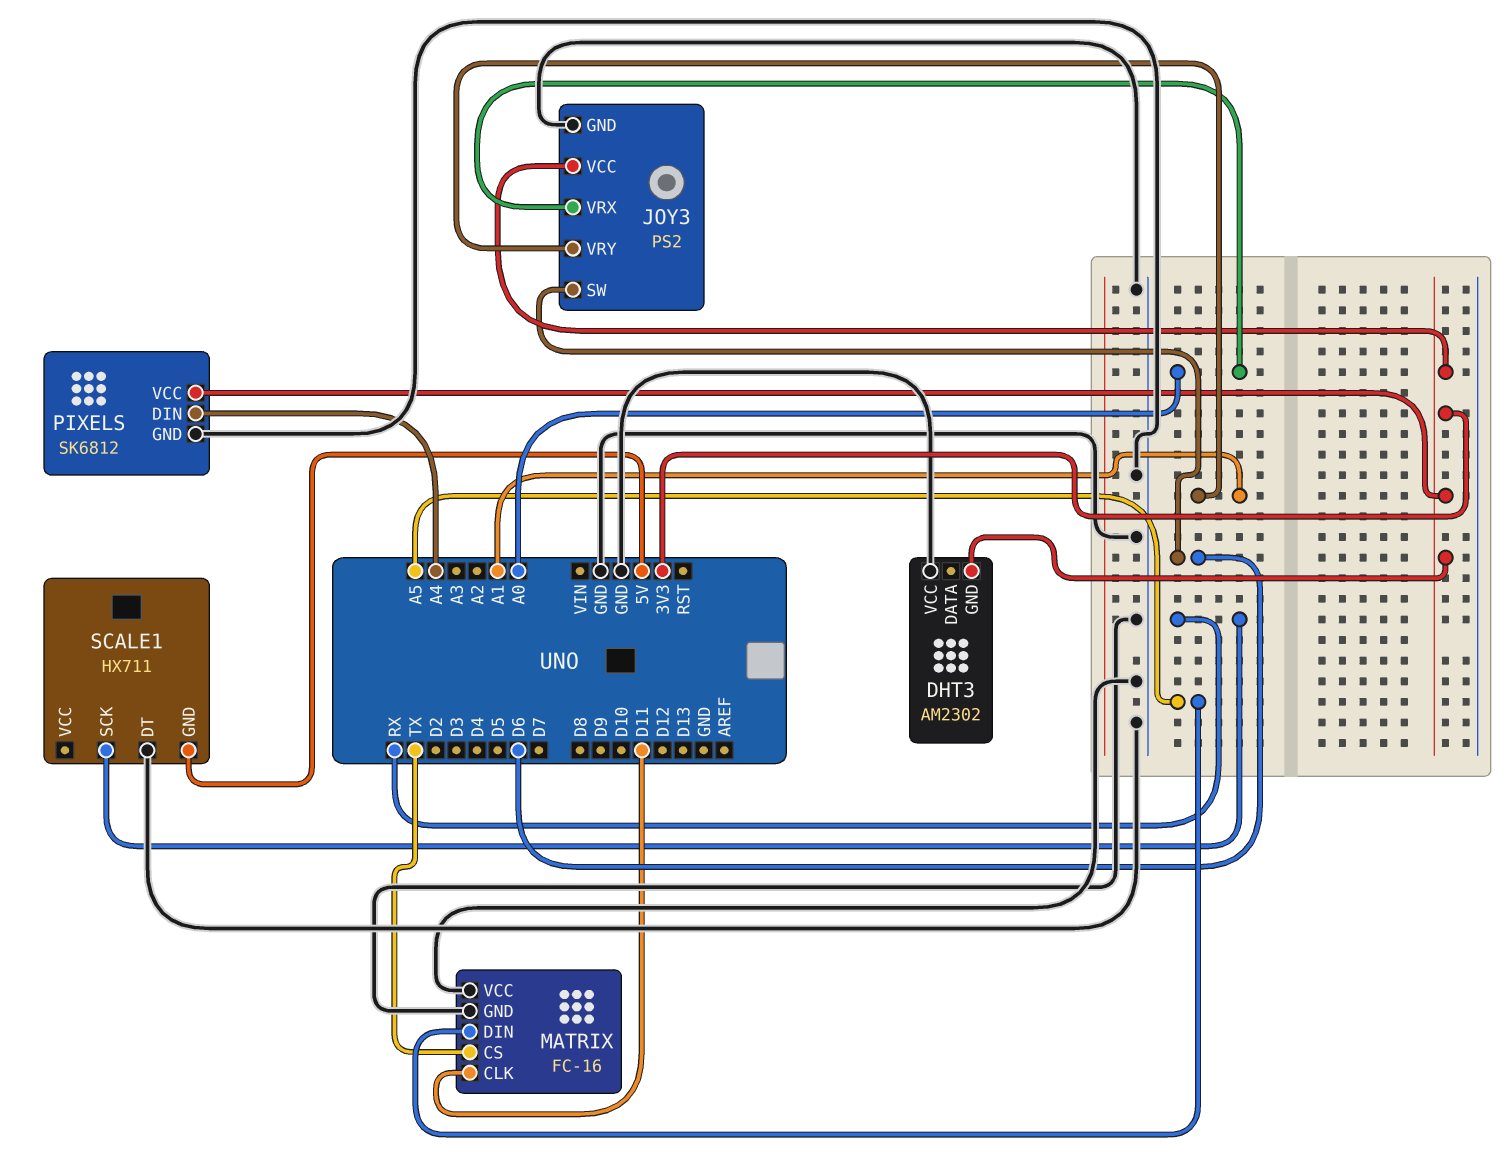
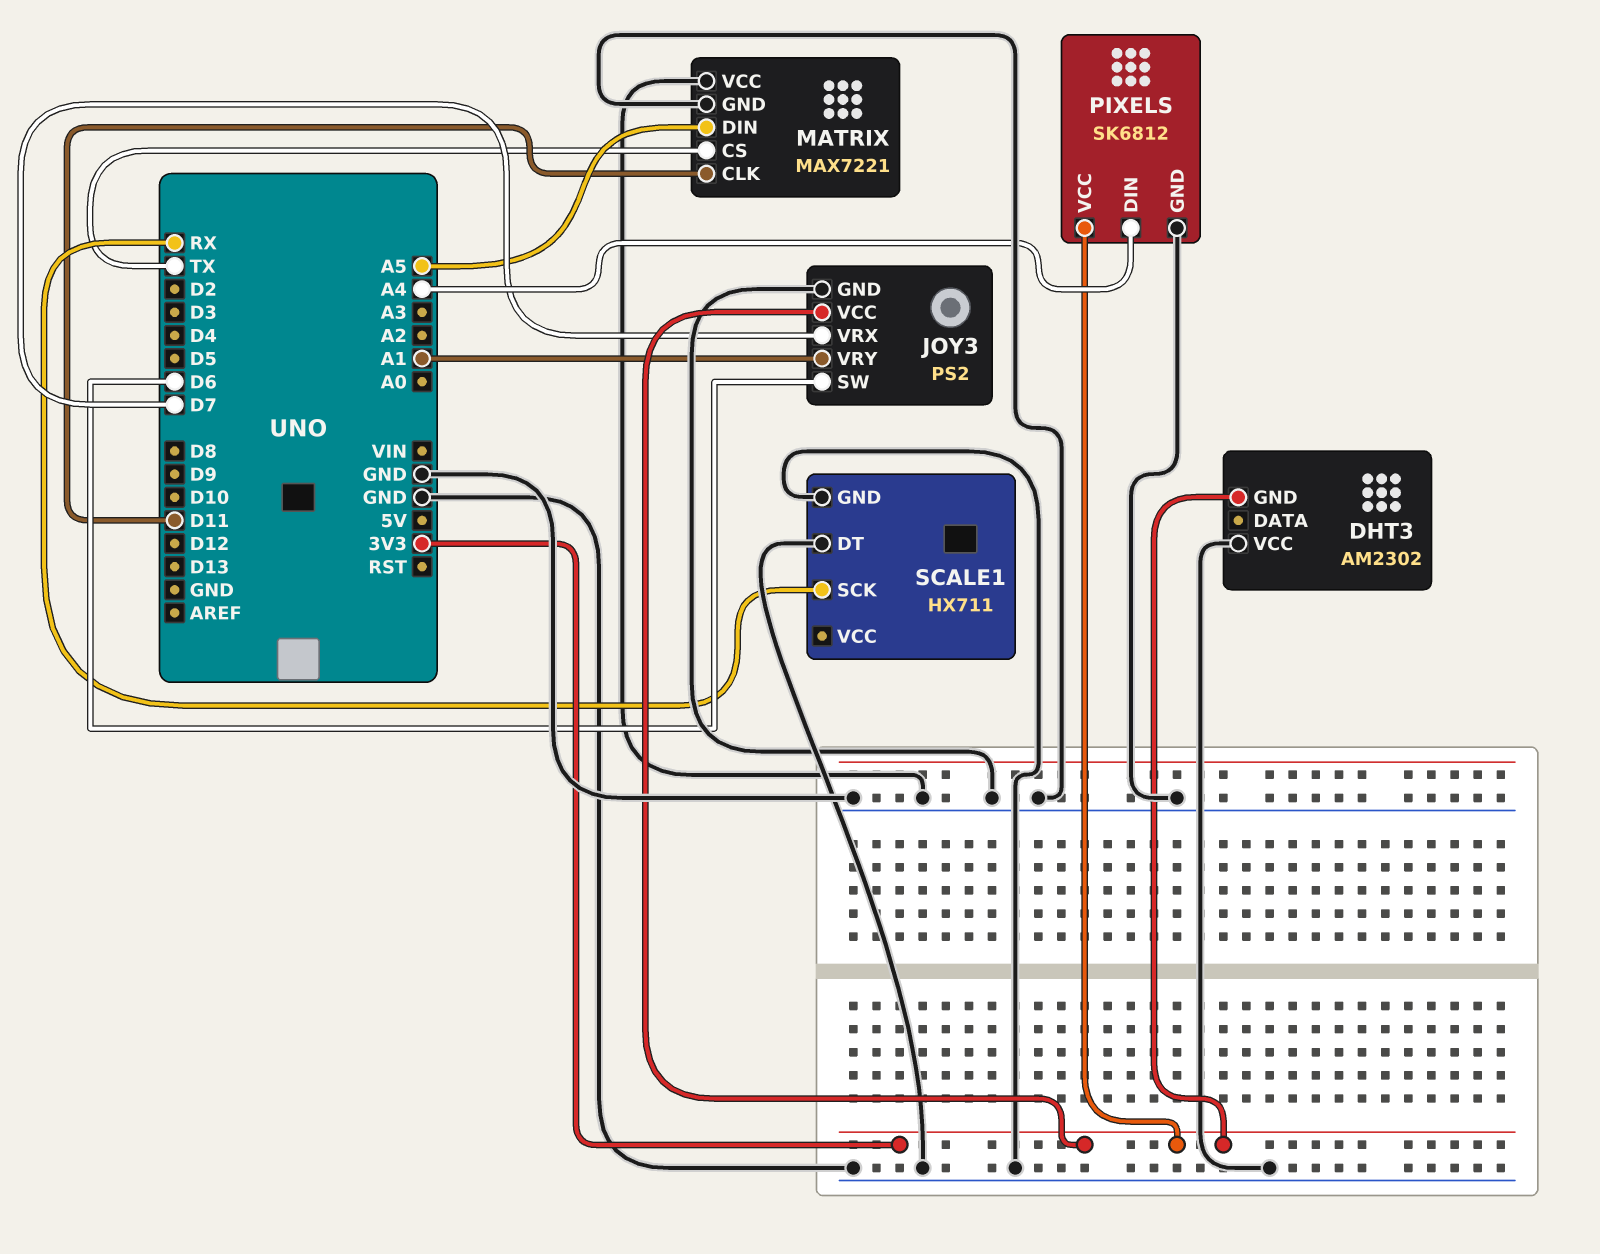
JOY3 pin VRX: A0 -> D7
MATRIX: FC-16 -> MAX7221
SCALE1 pin GND: 5V -> GND

